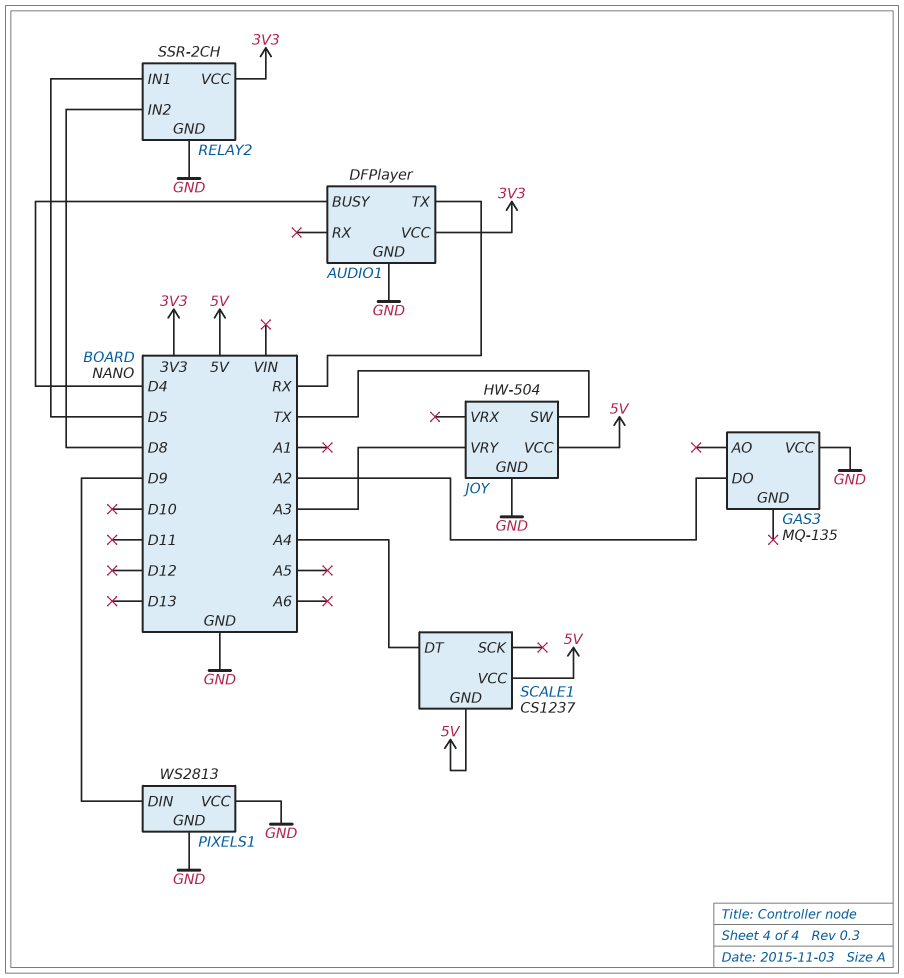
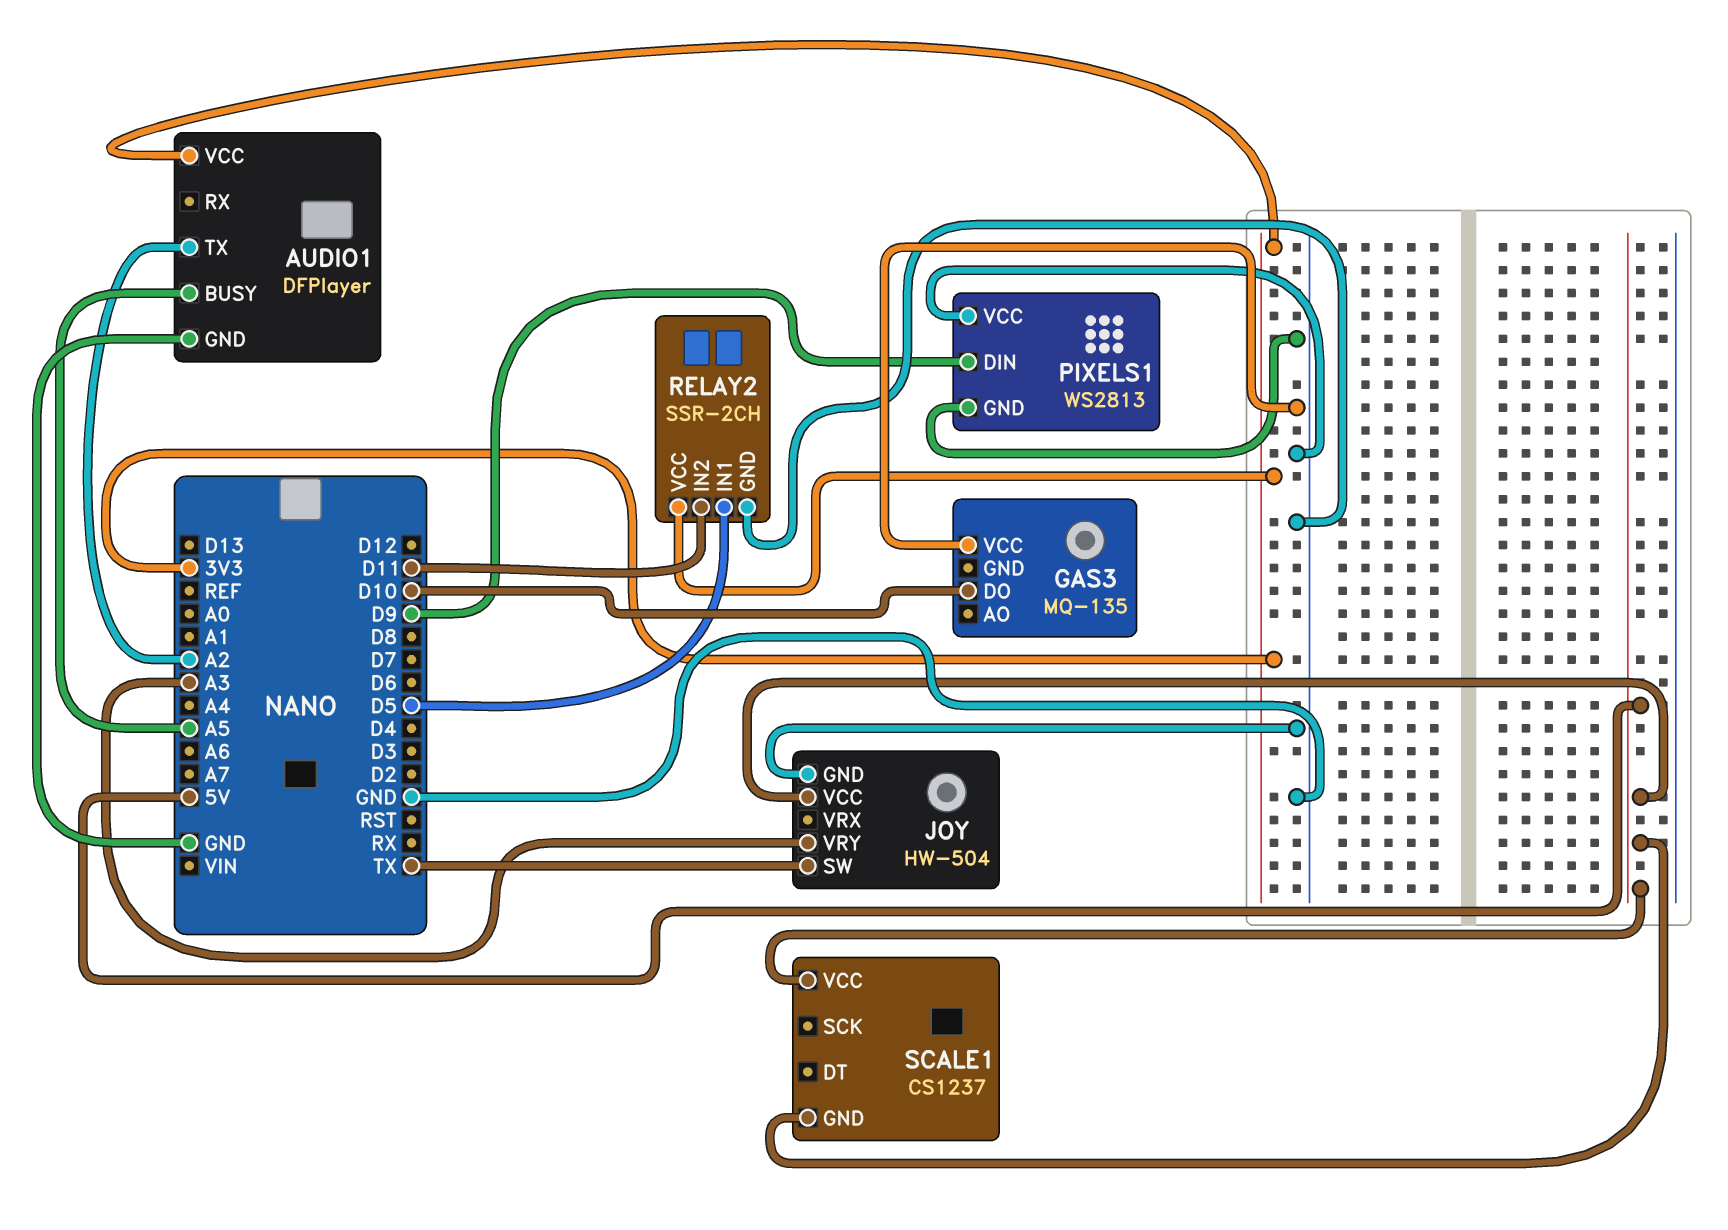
AUDIO1 pin BUSY: D4 -> A5
AUDIO1 pin TX: RX -> A2
GAS3 pin DO: A2 -> D10
RELAY2 pin IN2: D8 -> D11
SCALE1 pin DT: A4 -> none

